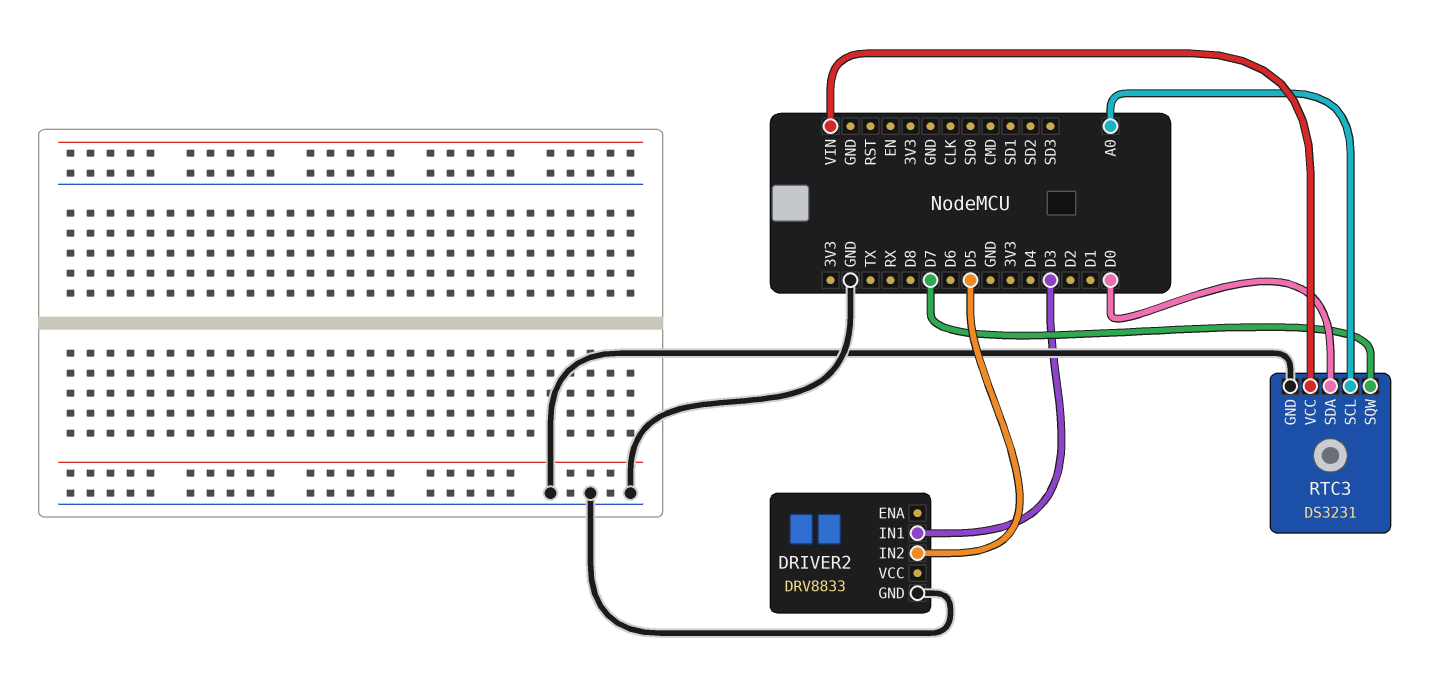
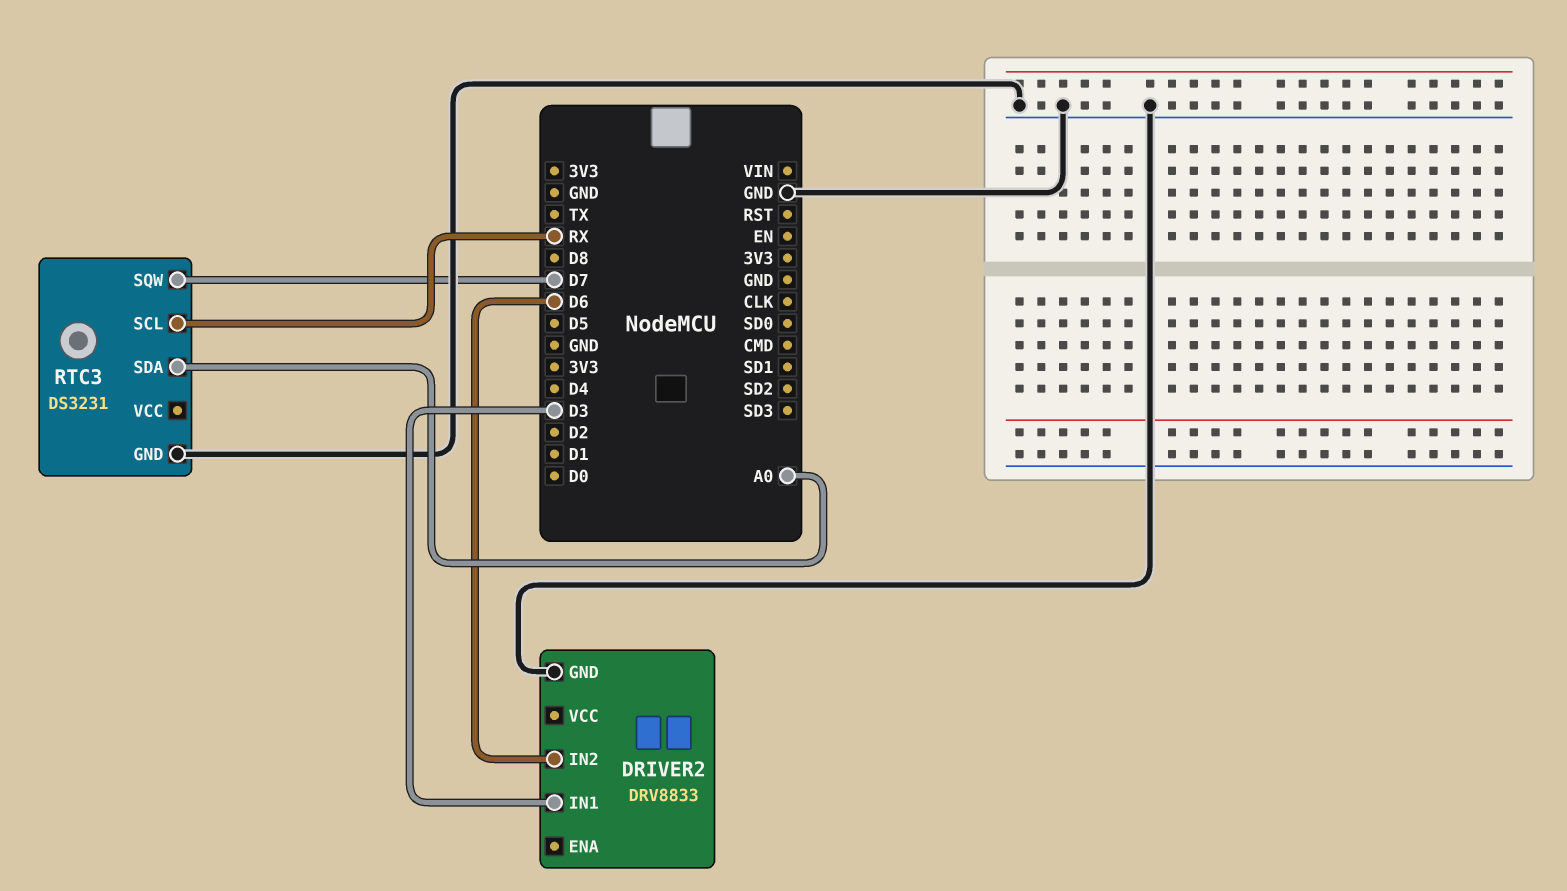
DRIVER2 pin IN2: D5 -> D6
RTC3 pin SCL: A0 -> RX
RTC3 pin SDA: D0 -> A0
RTC3 pin VCC: VIN -> none

